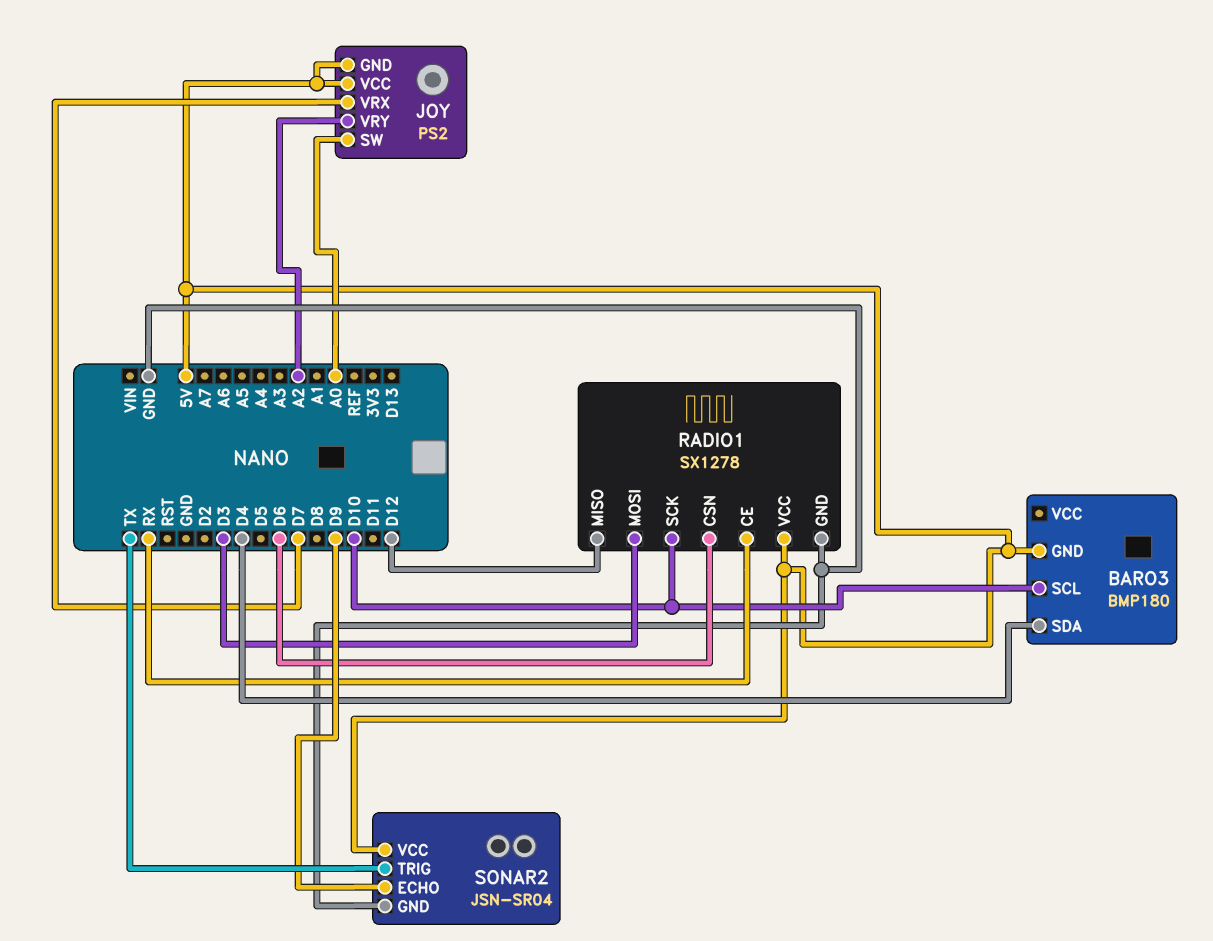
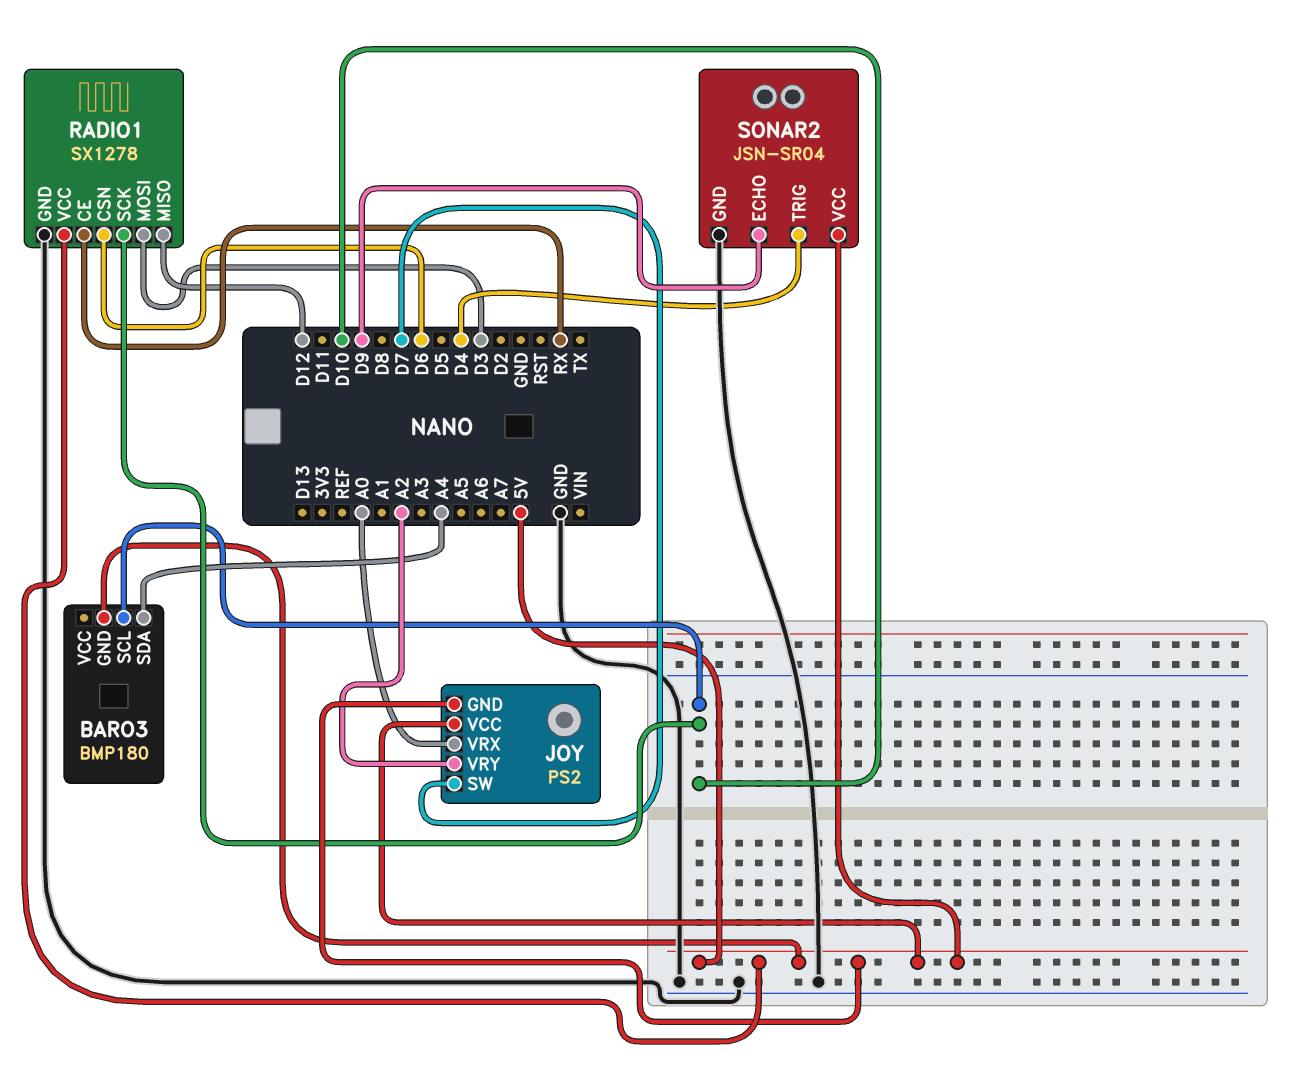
BARO3 pin SDA: D4 -> A4
JOY pin SW: A0 -> D7
JOY pin VRX: D7 -> A0
SONAR2 pin TRIG: TX -> D4

